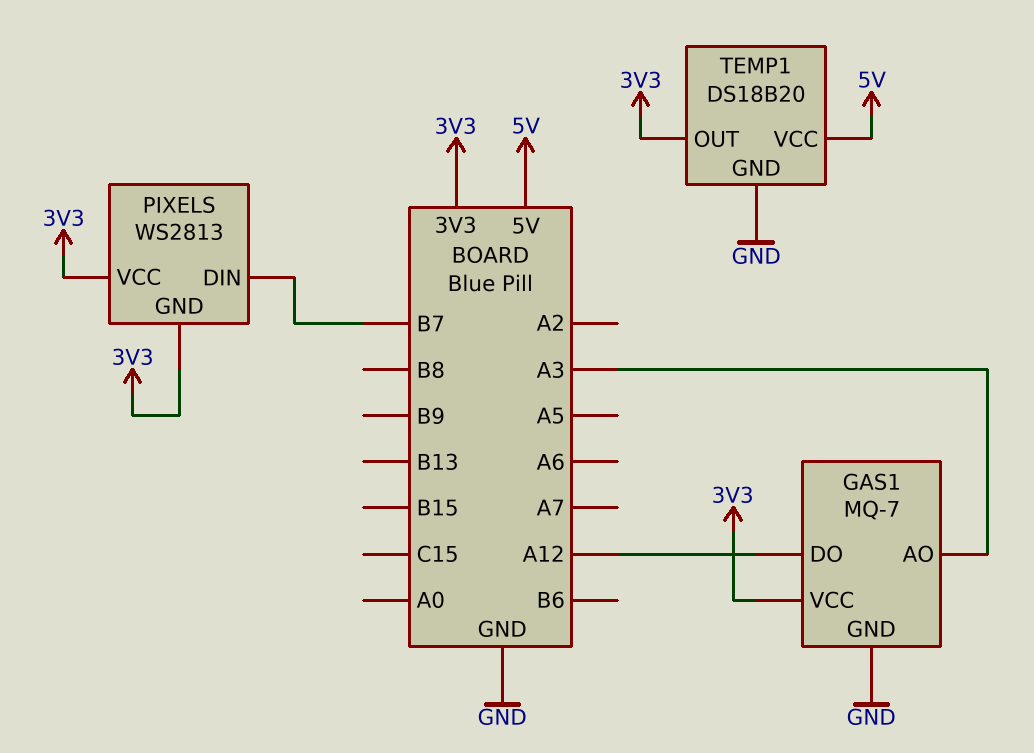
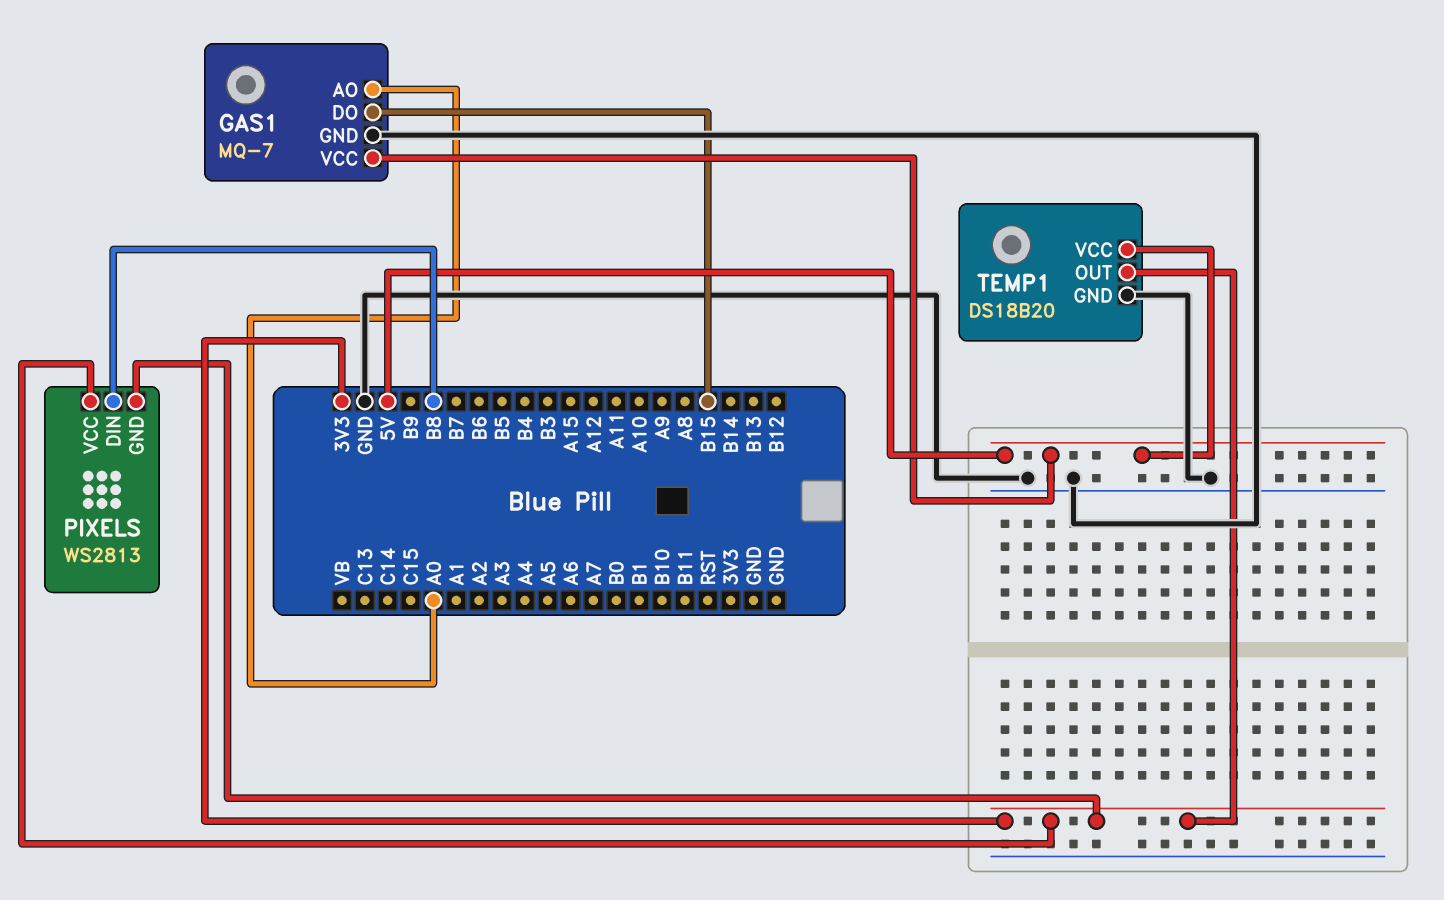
GAS1 pin AO: A3 -> A0
GAS1 pin DO: A12 -> B15
GAS1 pin VCC: 3V3 -> 5V
PIXELS pin DIN: B7 -> B8

